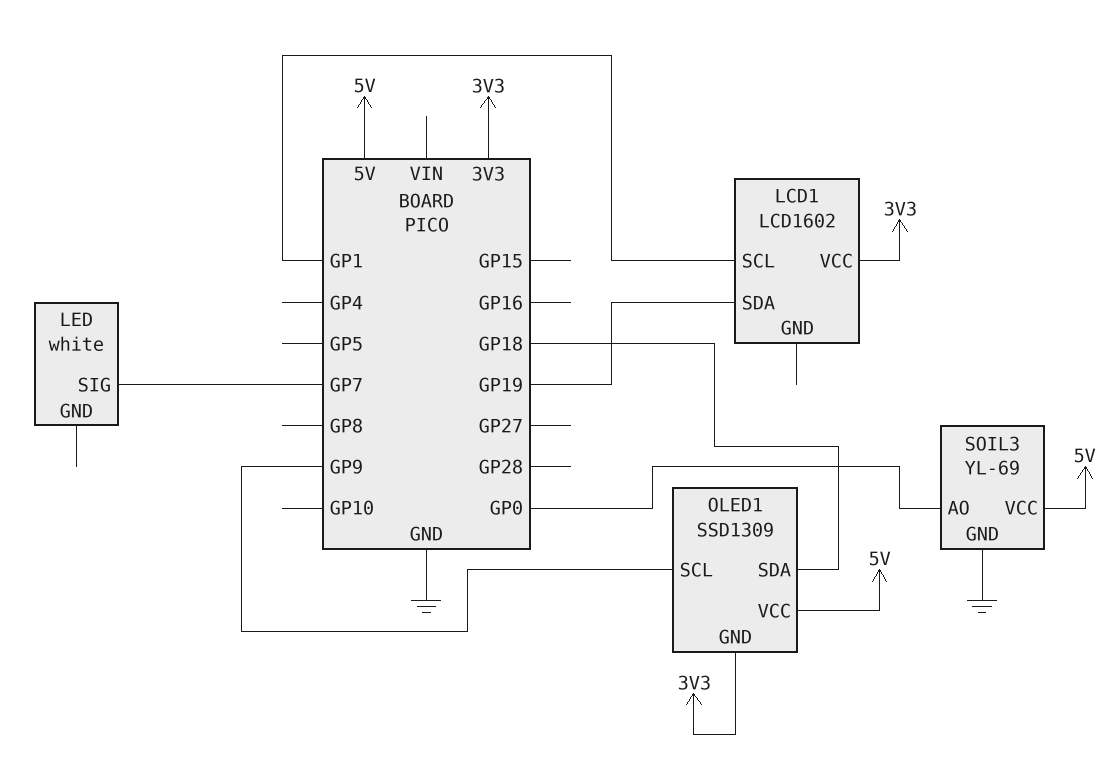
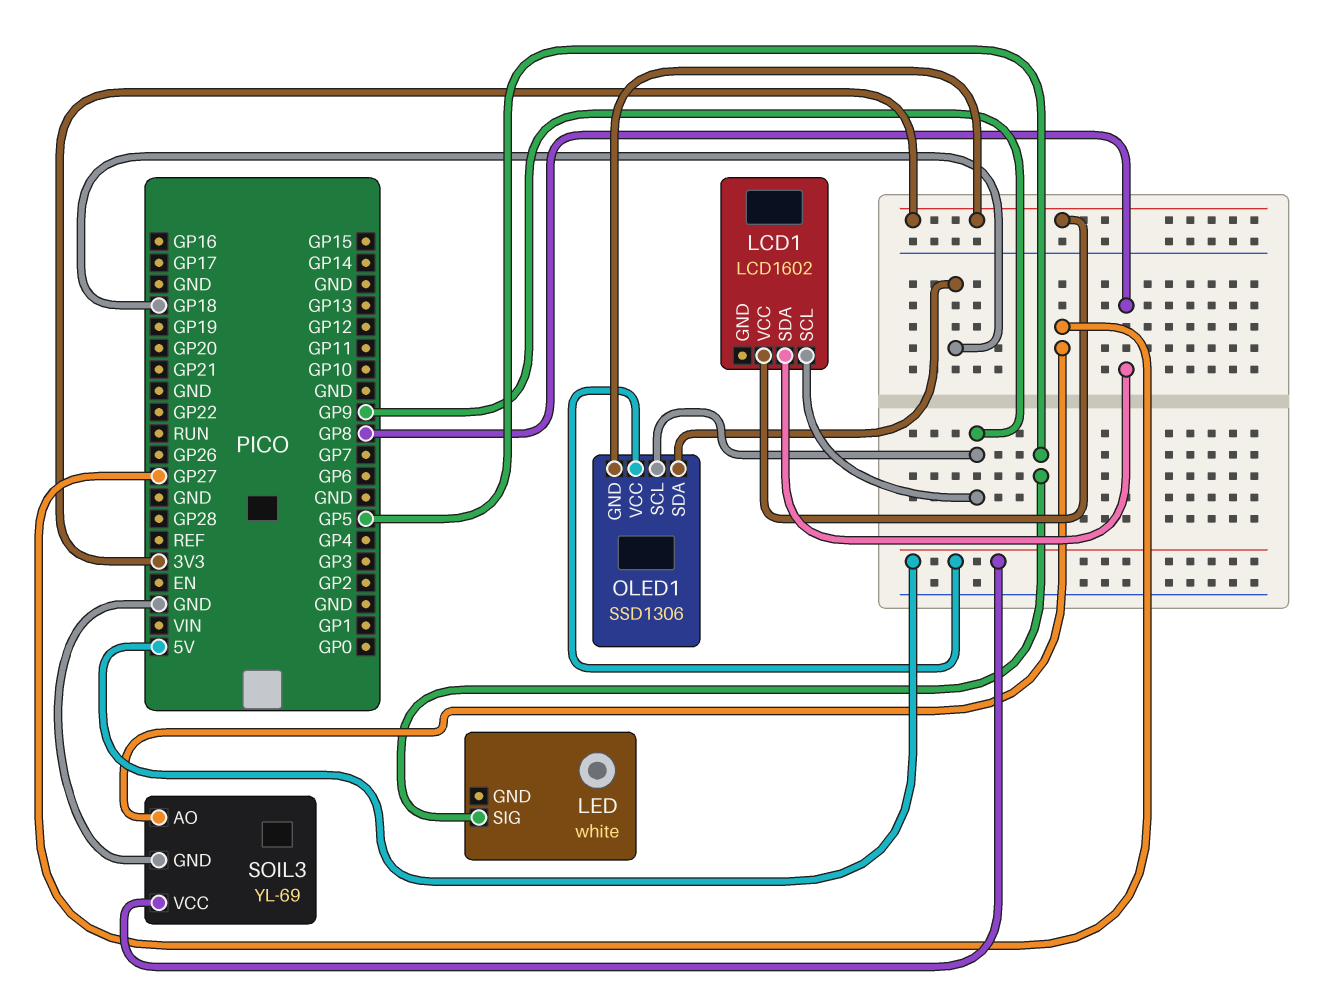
LCD1 pin SCL: GP1 -> GP9
LCD1 pin SDA: GP19 -> GP8
LED pin SIG: GP7 -> GP5
OLED1: SSD1309 -> SSD1306
SOIL3 pin AO: GP0 -> GP27

